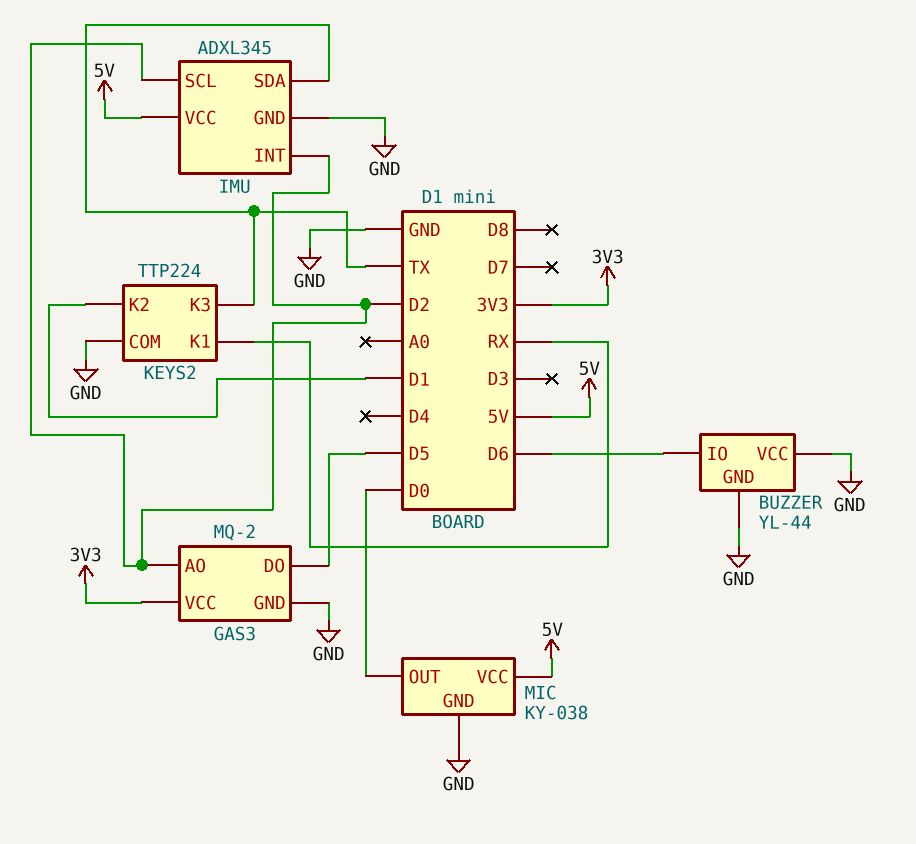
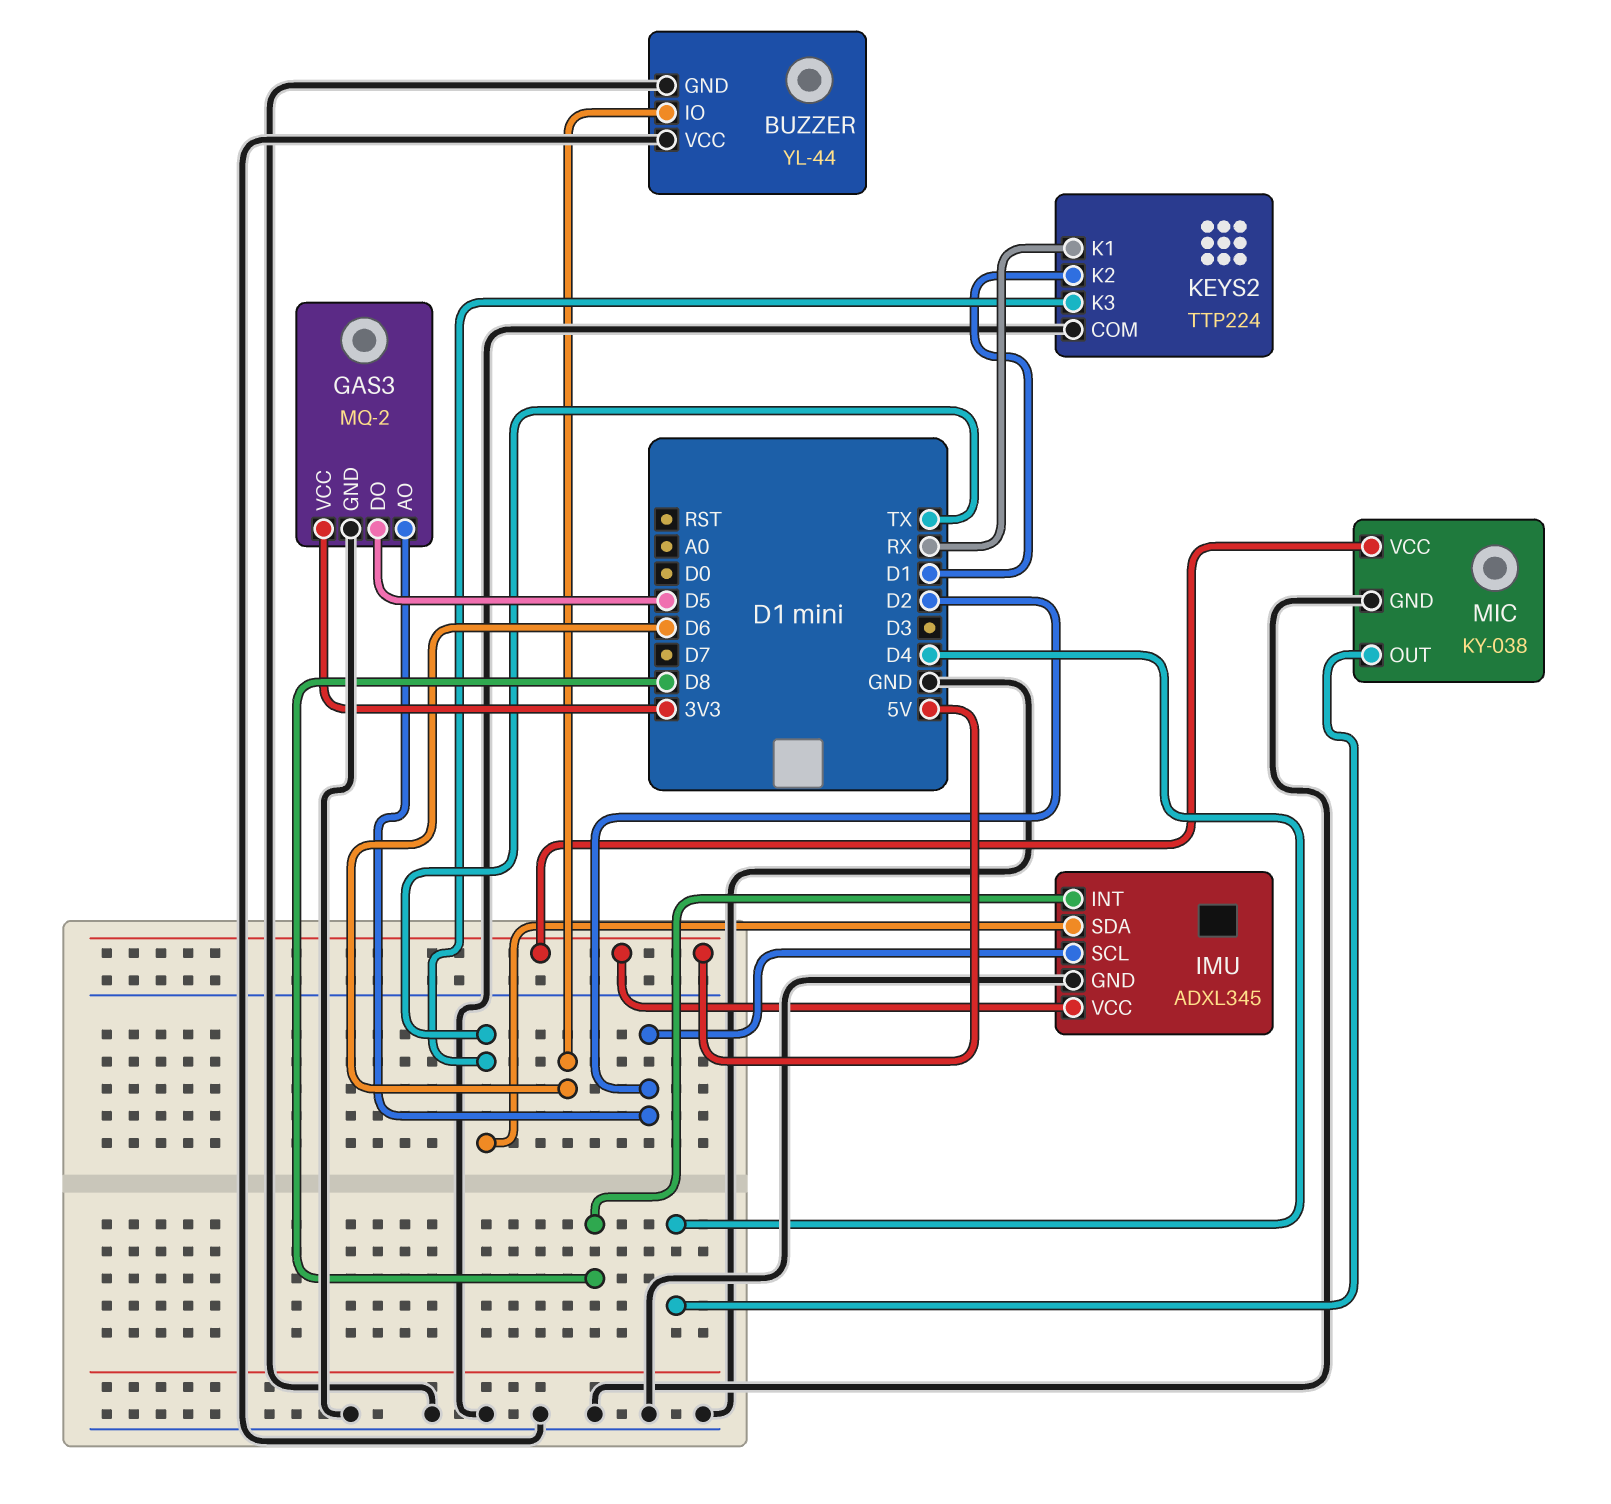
IMU pin INT: D2 -> D8
MIC pin OUT: D0 -> D4

